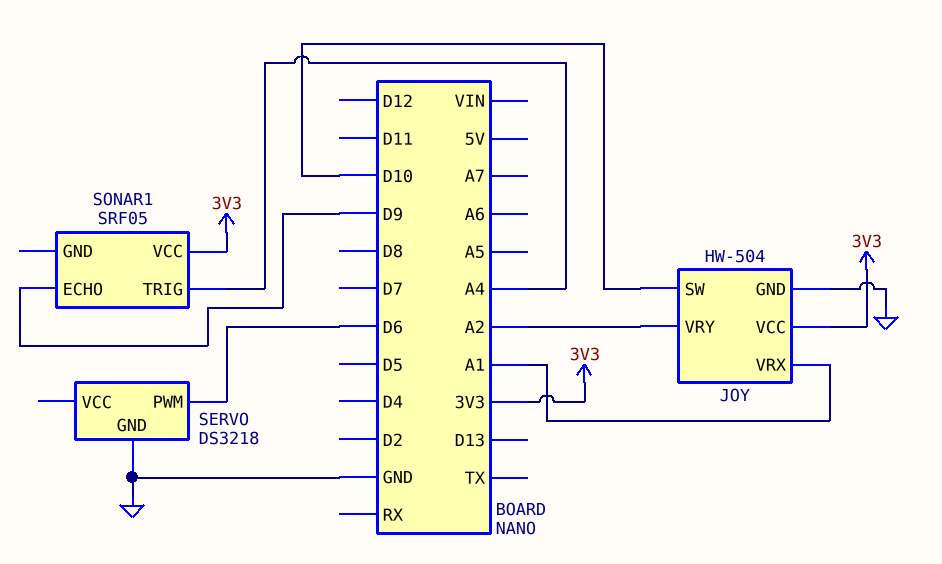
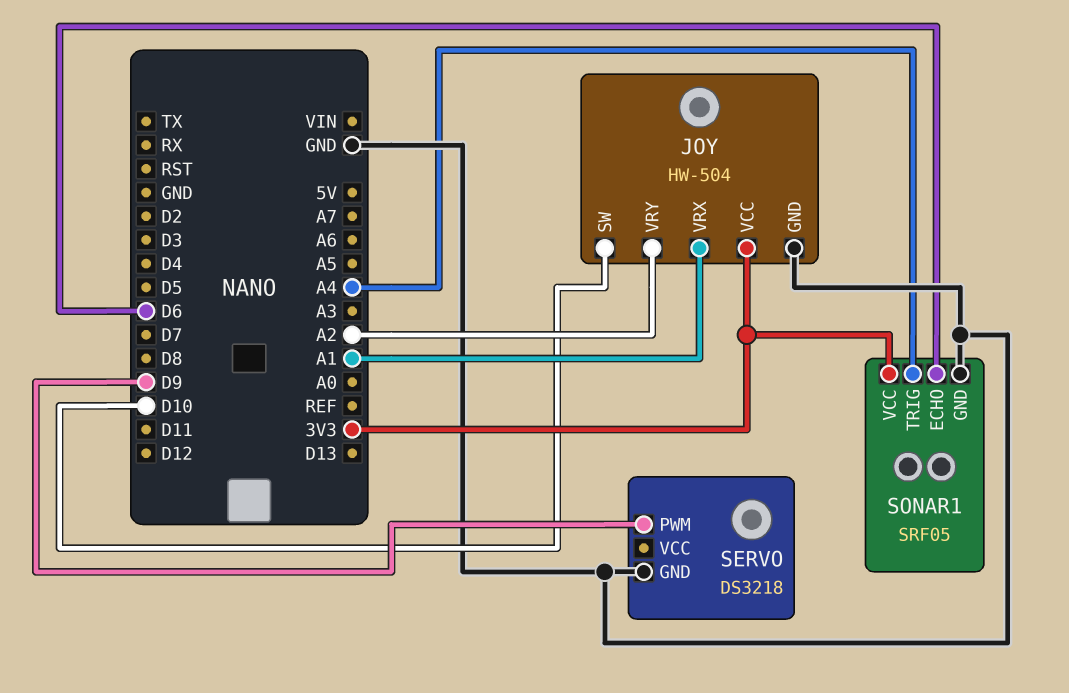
SERVO pin PWM: D6 -> D9
SONAR1 pin ECHO: D9 -> D6
SONAR1 pin GND: none -> GND

